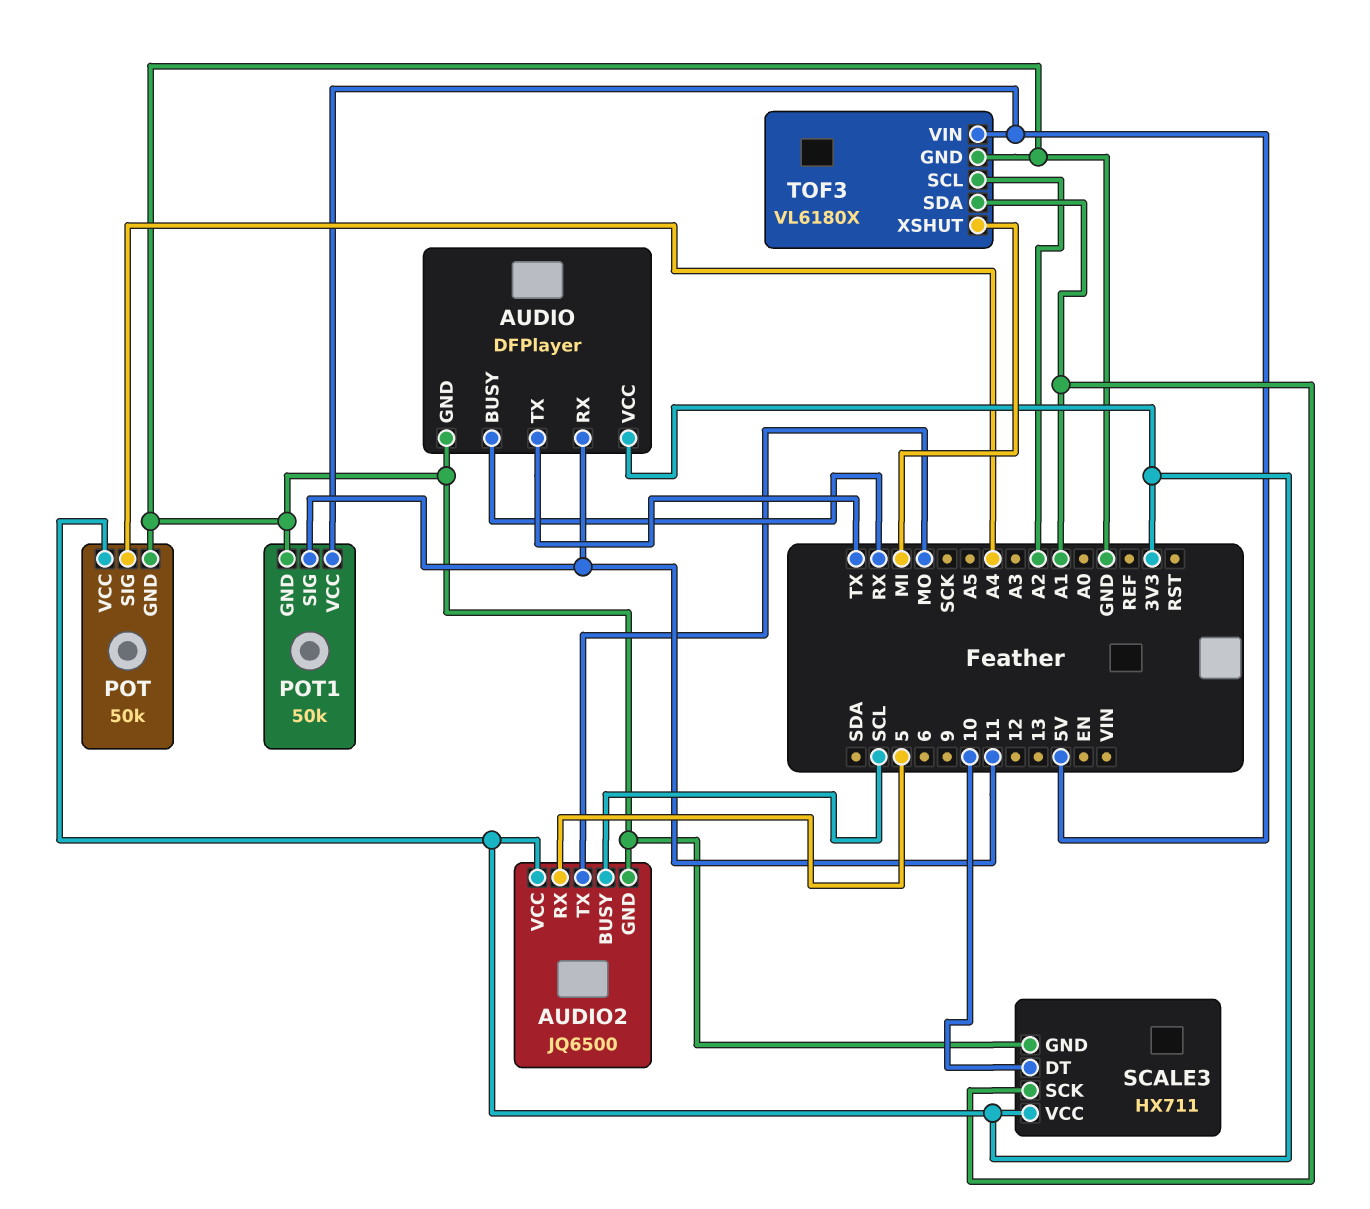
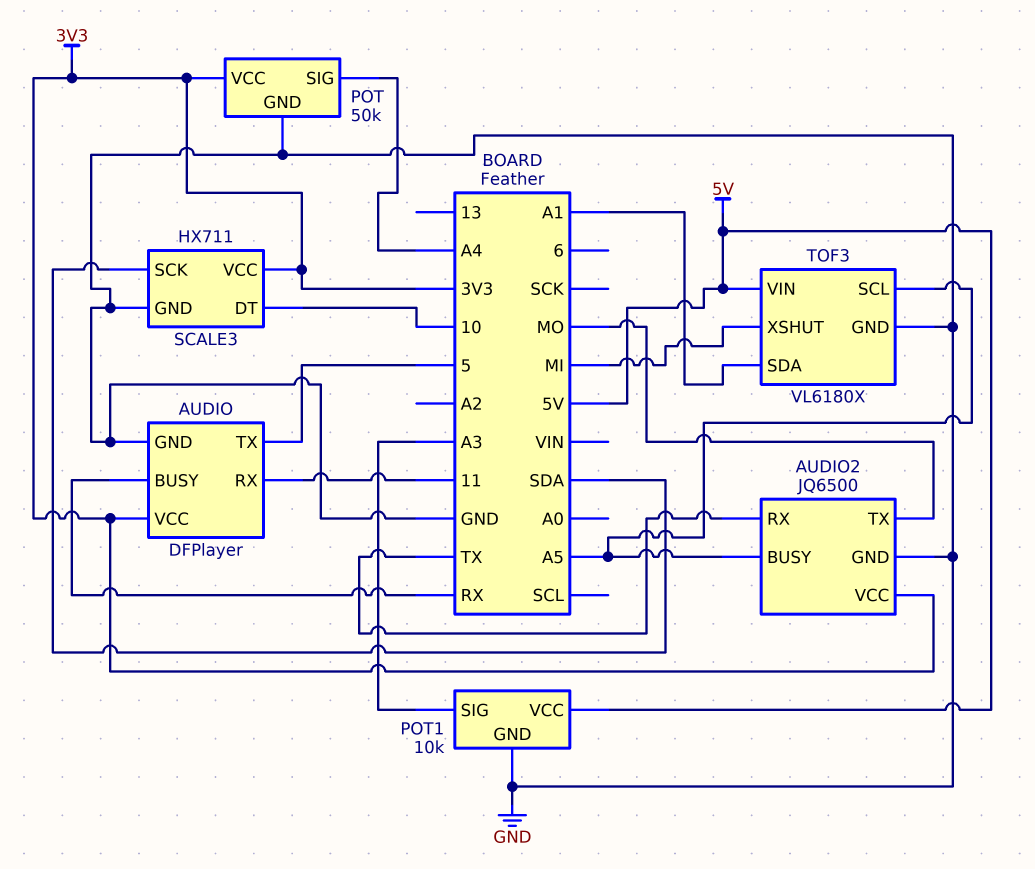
AUDIO pin TX: TX -> 5
AUDIO2 pin BUSY: SCL -> A5
AUDIO2 pin RX: 5 -> TX
POT1: 50k -> 10k
POT1 pin SIG: 11 -> A3
SCALE3 pin SCK: A1 -> SDA
TOF3 pin SCL: A2 -> A5

